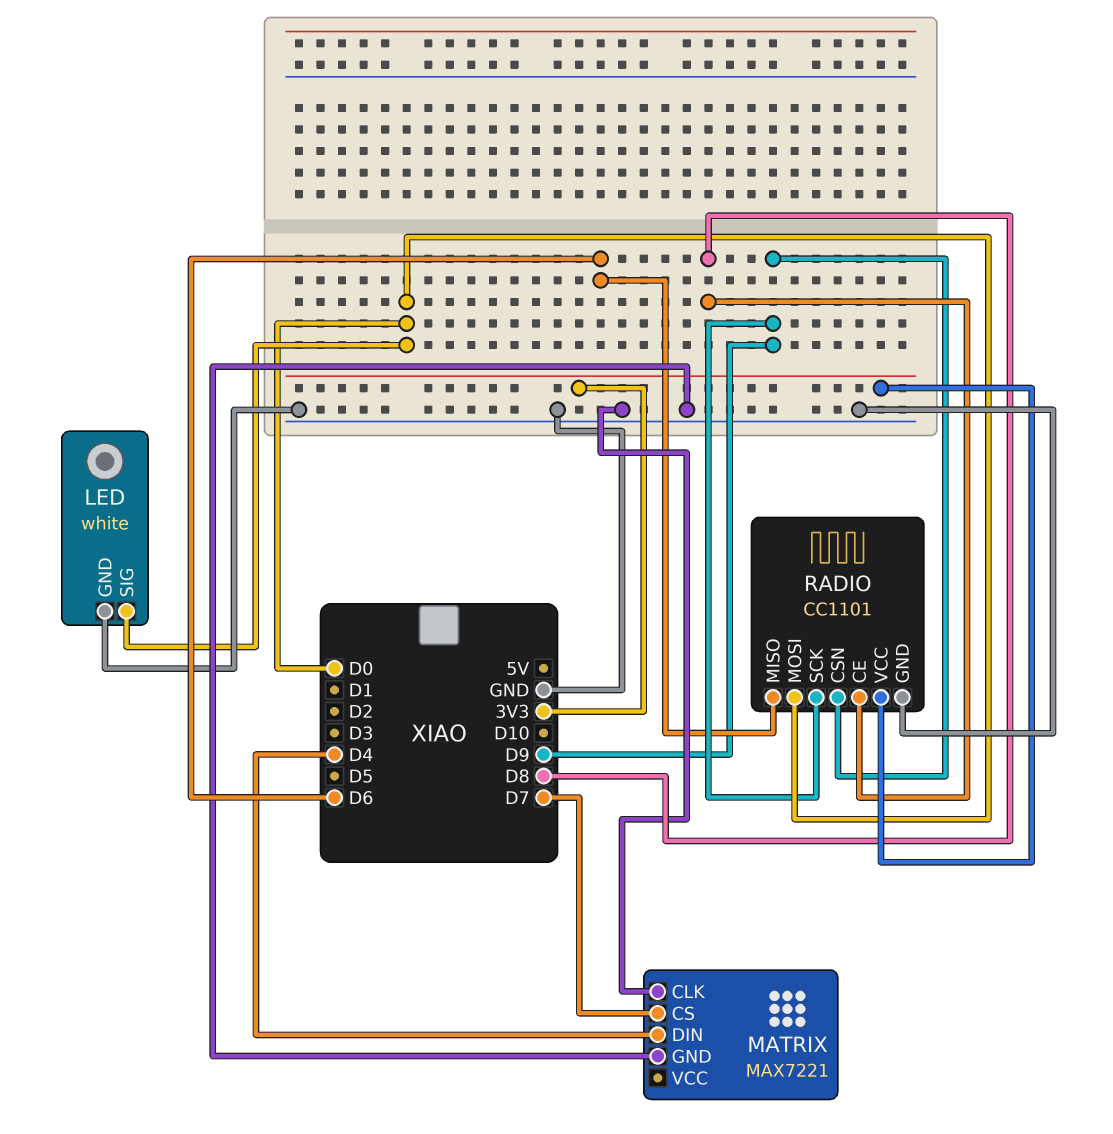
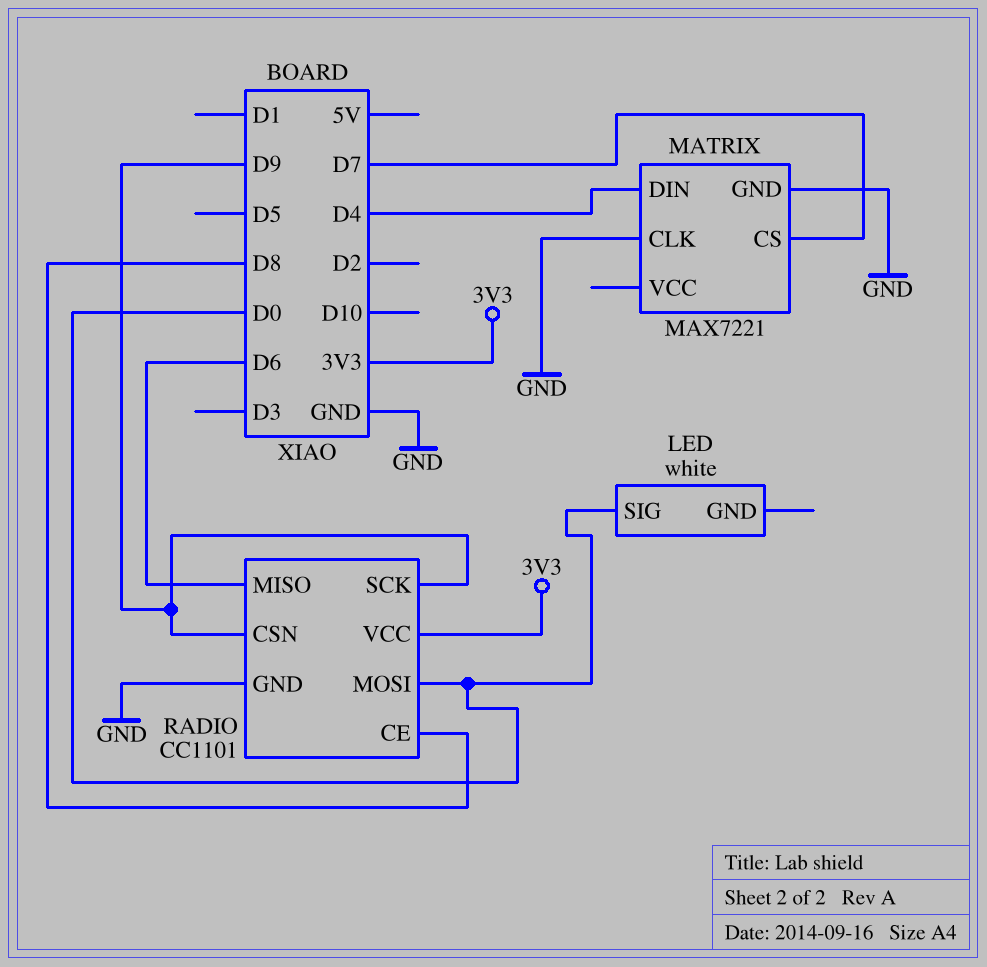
LED pin GND: GND -> none

